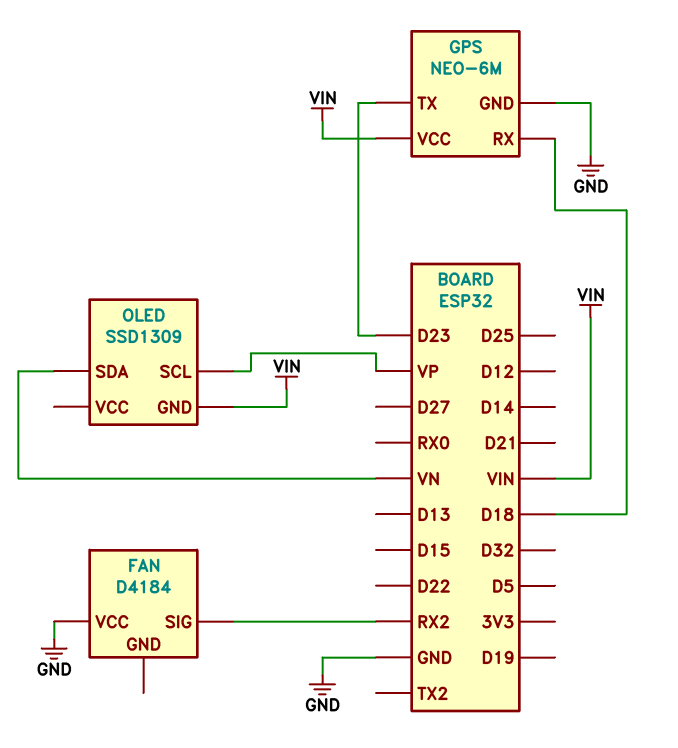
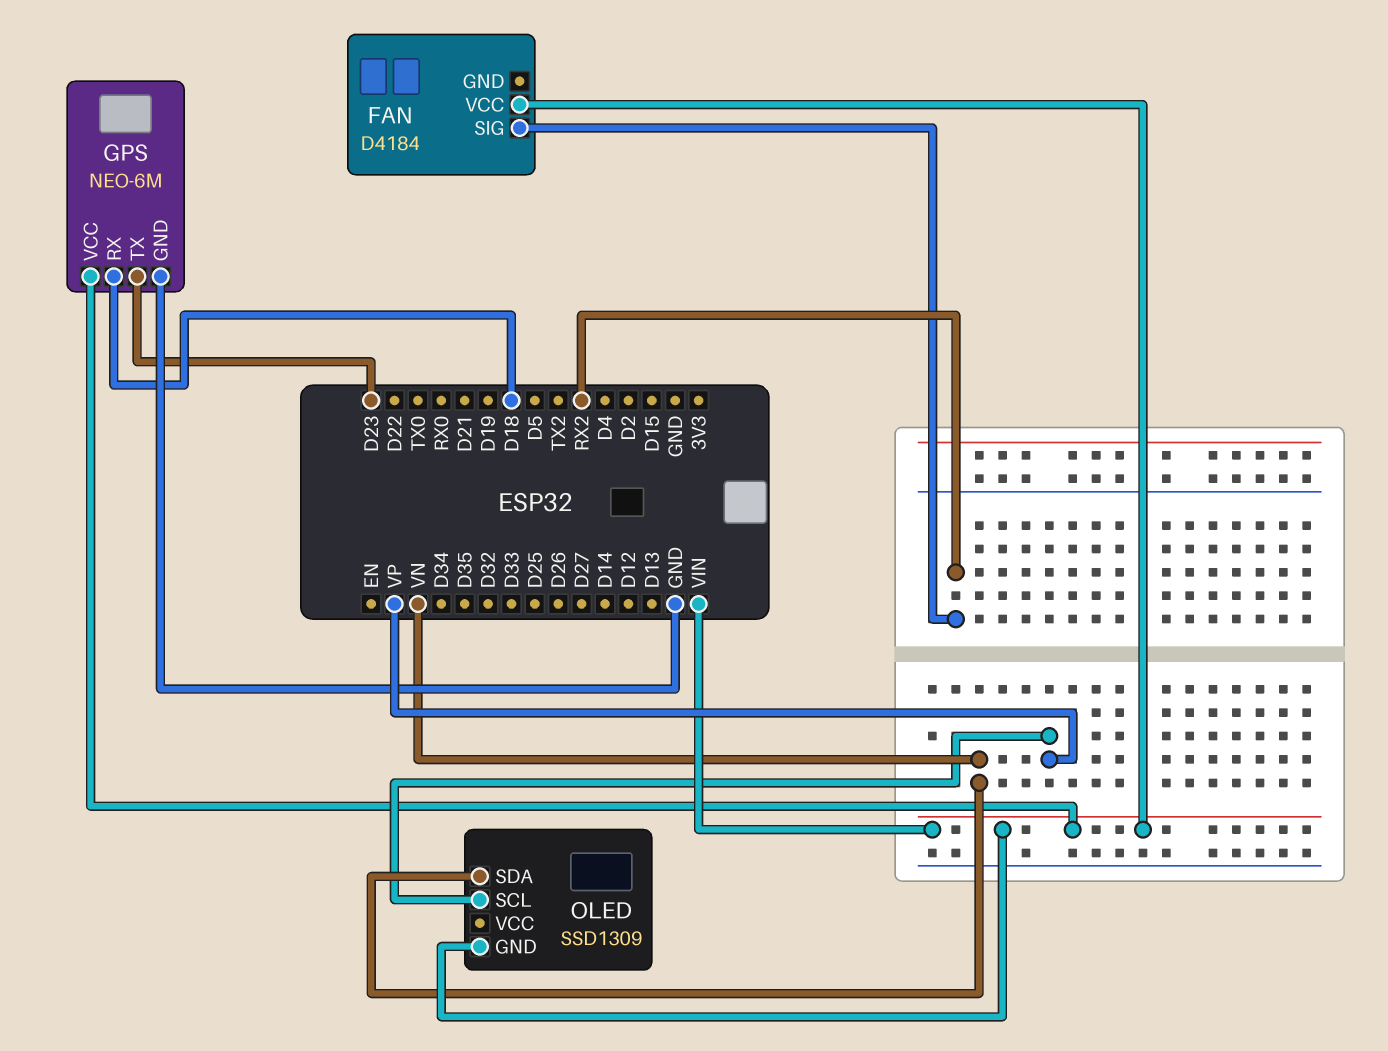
FAN pin VCC: GND -> VIN

